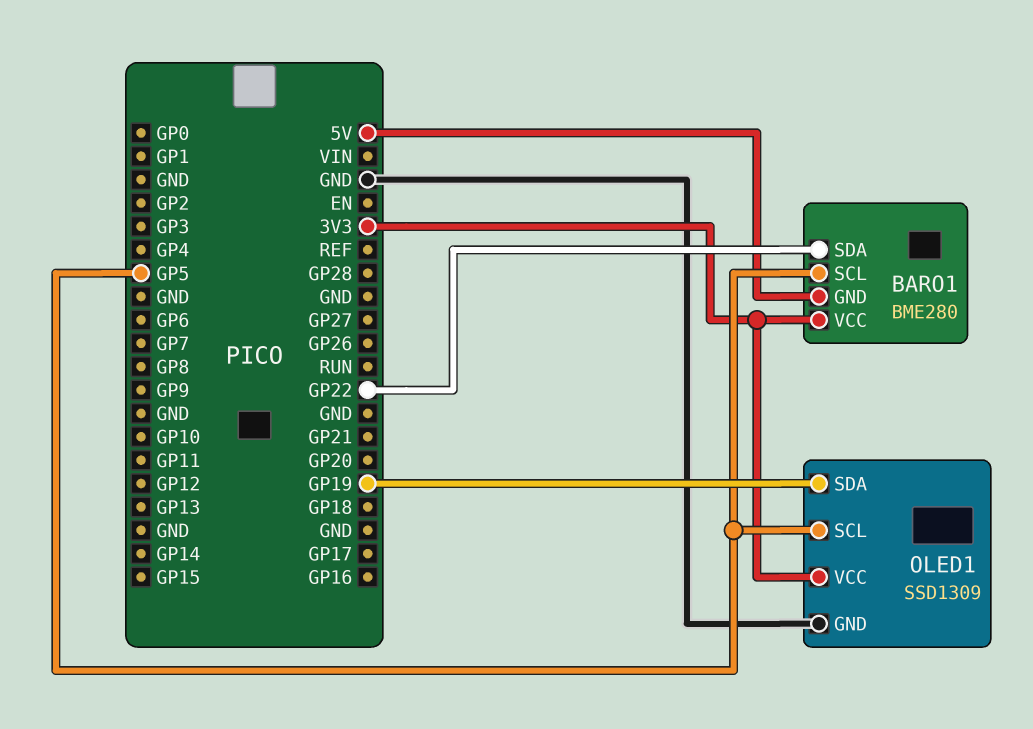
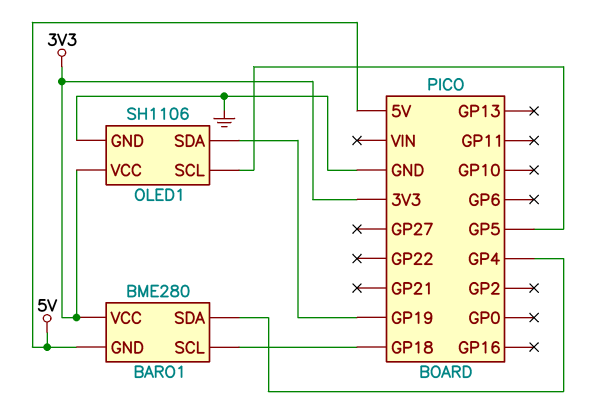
BARO1 pin SCL: GP5 -> GP18
BARO1 pin SDA: GP22 -> GP4
OLED1: SSD1309 -> SH1106

